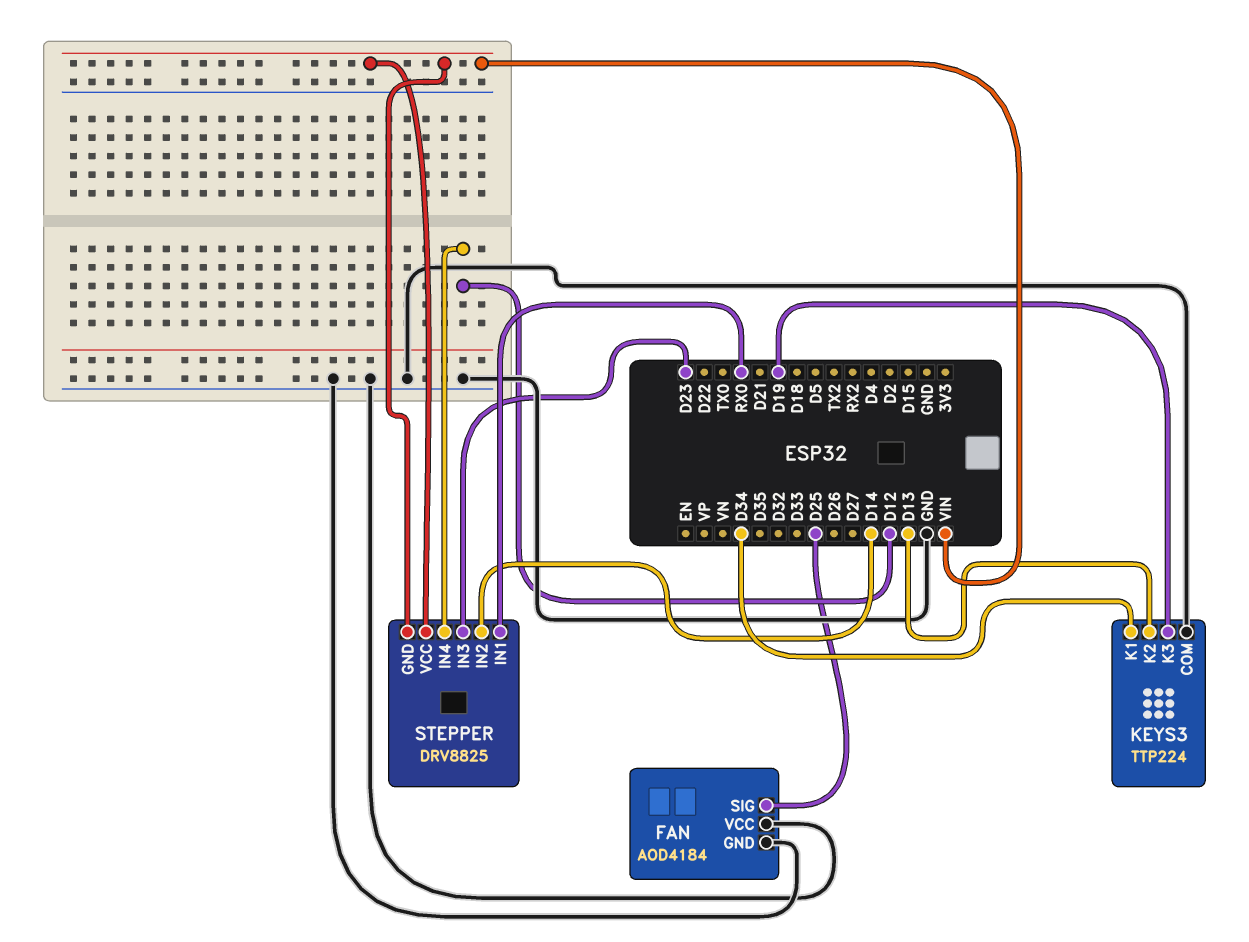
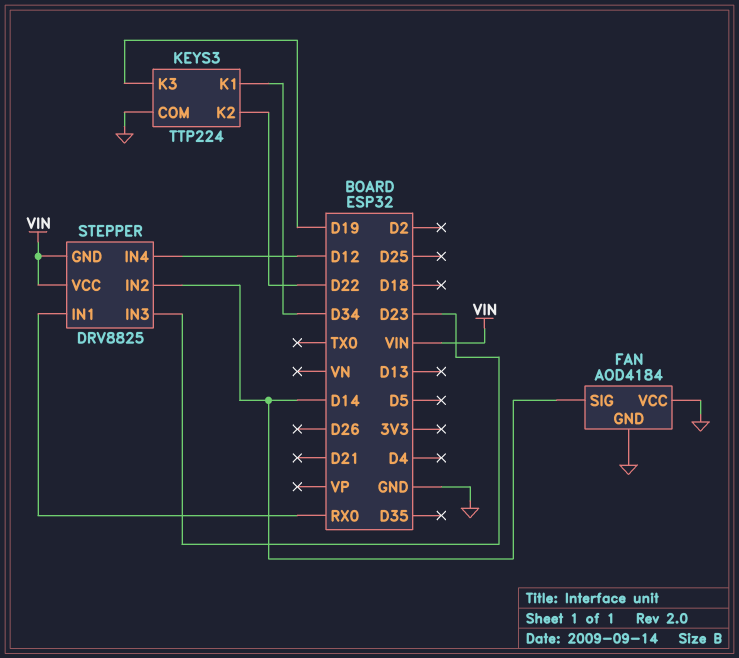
FAN pin SIG: D25 -> D14
KEYS3 pin K2: D13 -> D22

